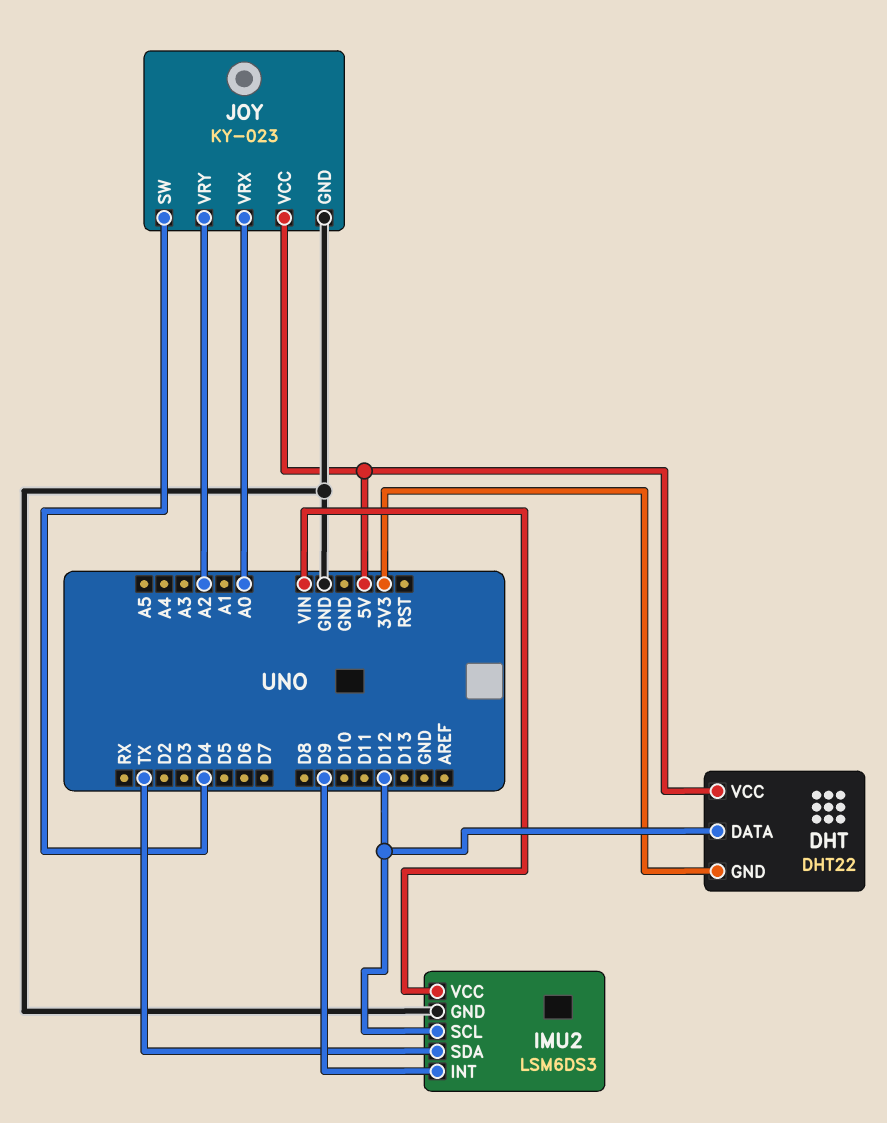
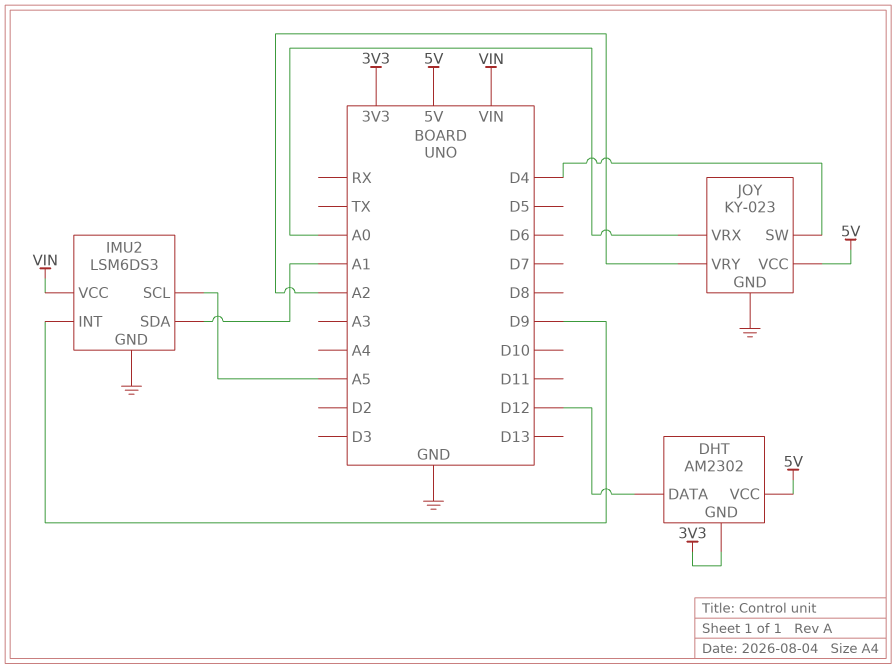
DHT: DHT22 -> AM2302
IMU2 pin SCL: D12 -> A5
IMU2 pin SDA: TX -> A1

